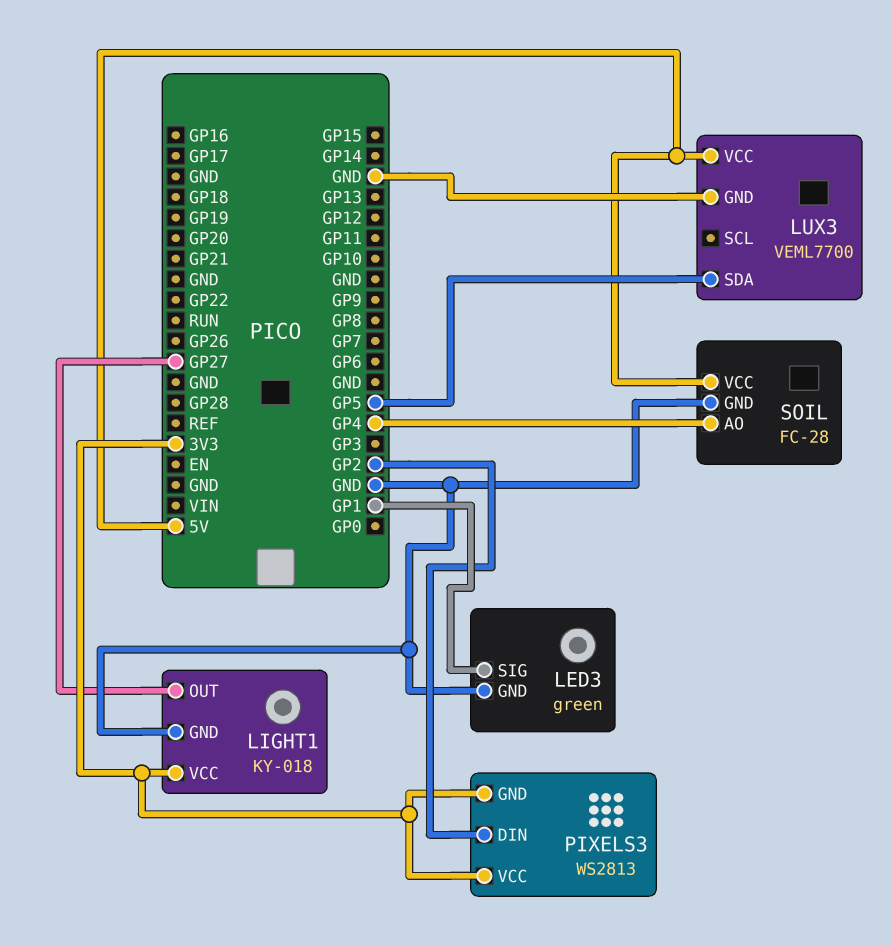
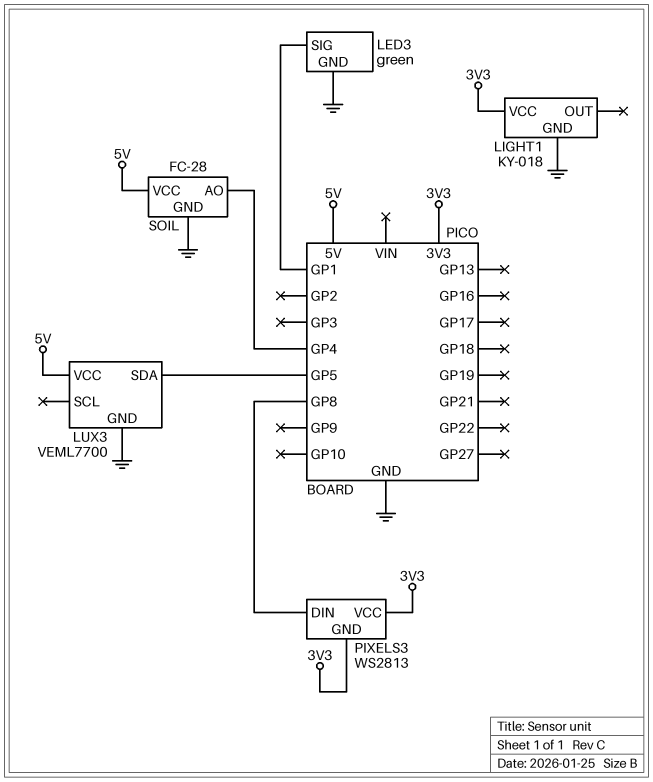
LIGHT1 pin OUT: GP27 -> none
PIXELS3 pin DIN: GP2 -> GP8

